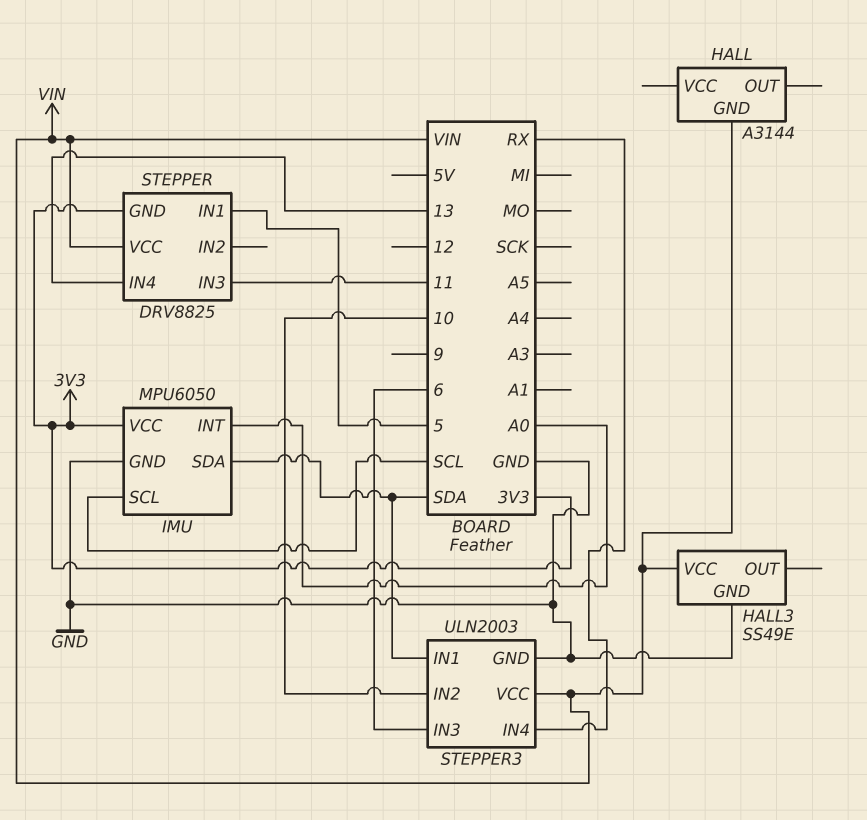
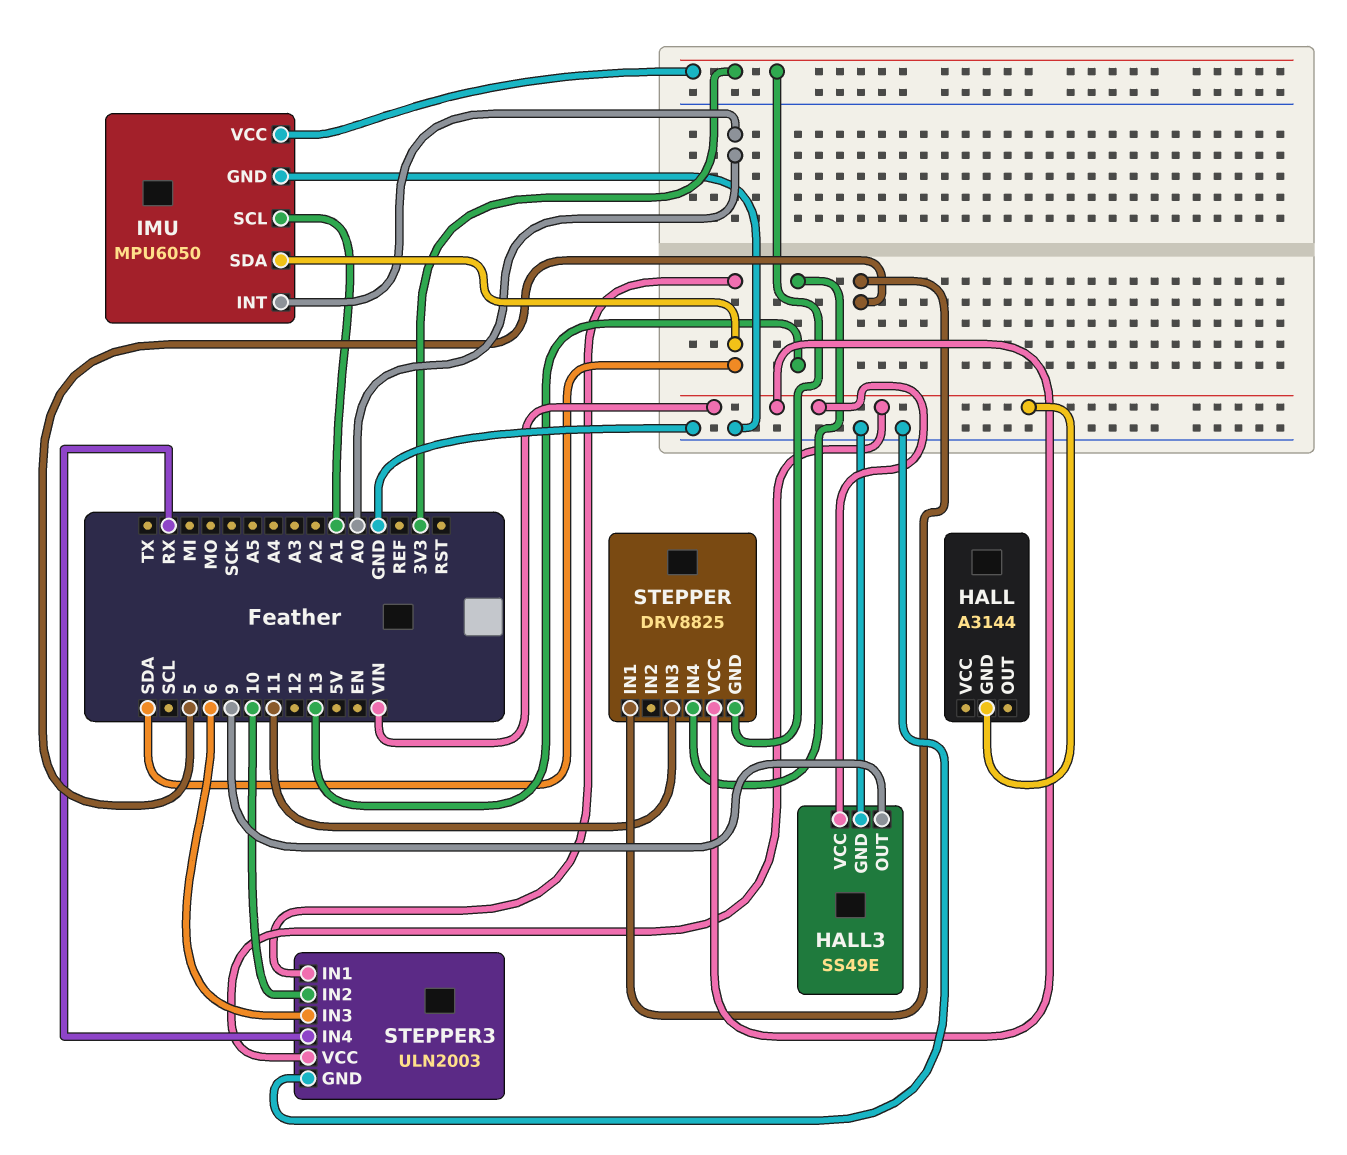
HALL3 pin OUT: none -> 9
IMU pin SCL: SCL -> A1

